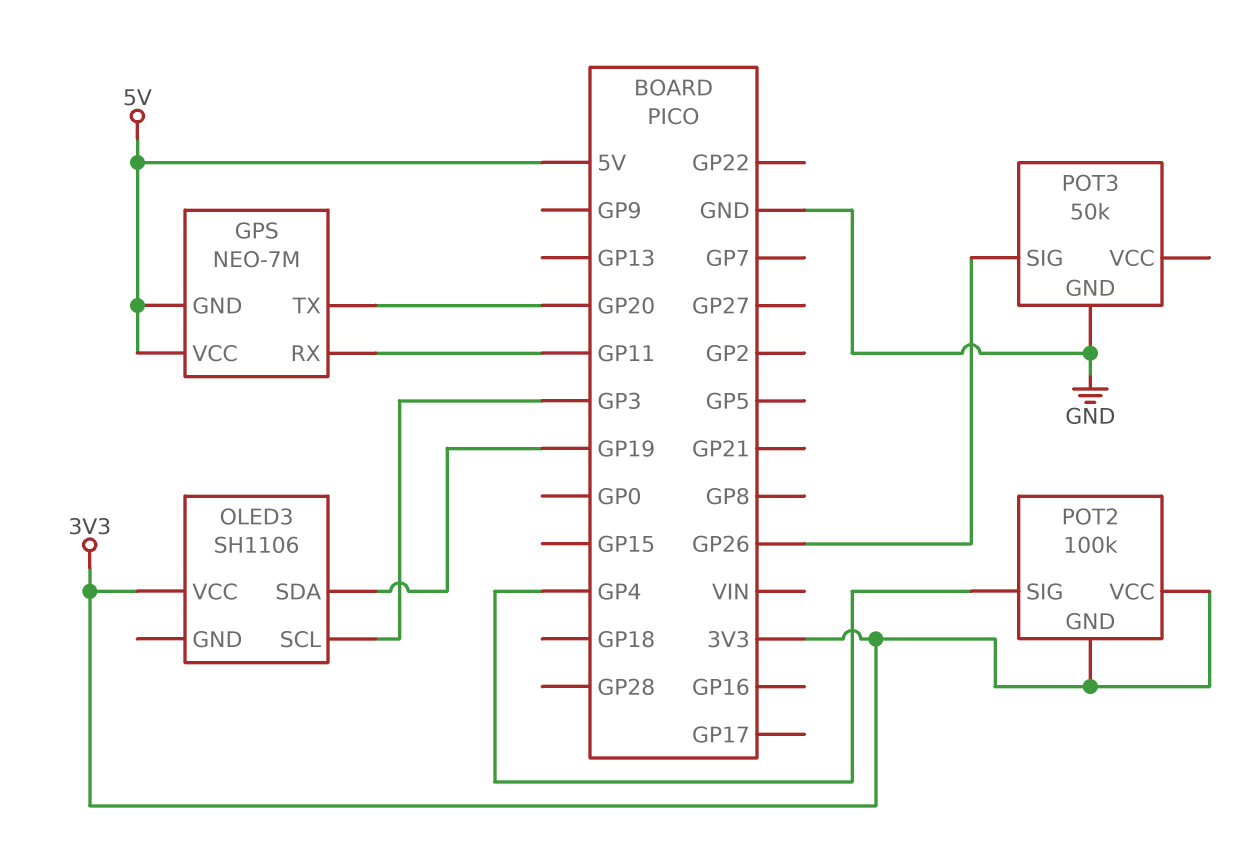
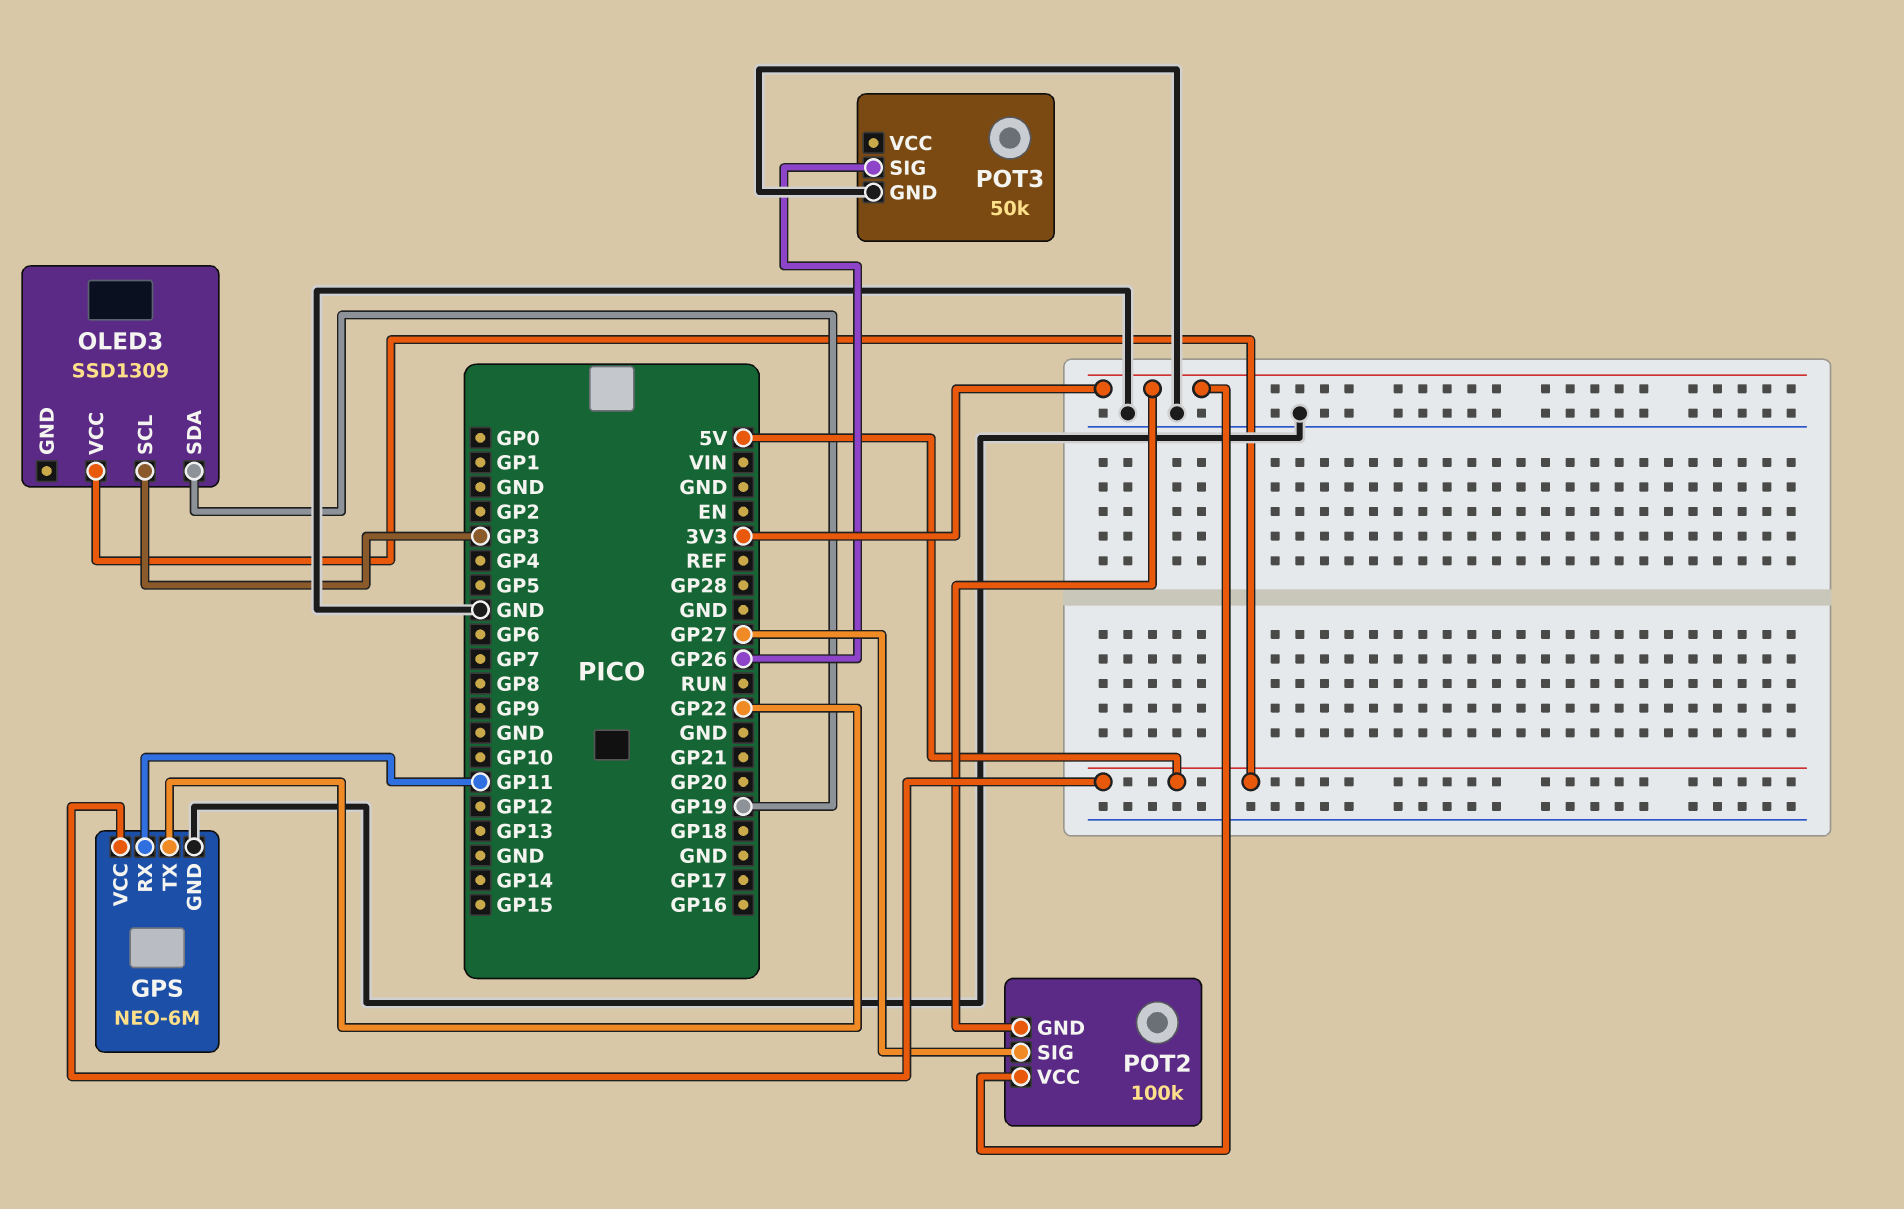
GPS: NEO-7M -> NEO-6M
GPS pin GND: 5V -> GND
GPS pin TX: GP20 -> GP22
OLED3: SH1106 -> SSD1309
OLED3 pin VCC: 3V3 -> 5V
POT2 pin SIG: GP4 -> GP27

